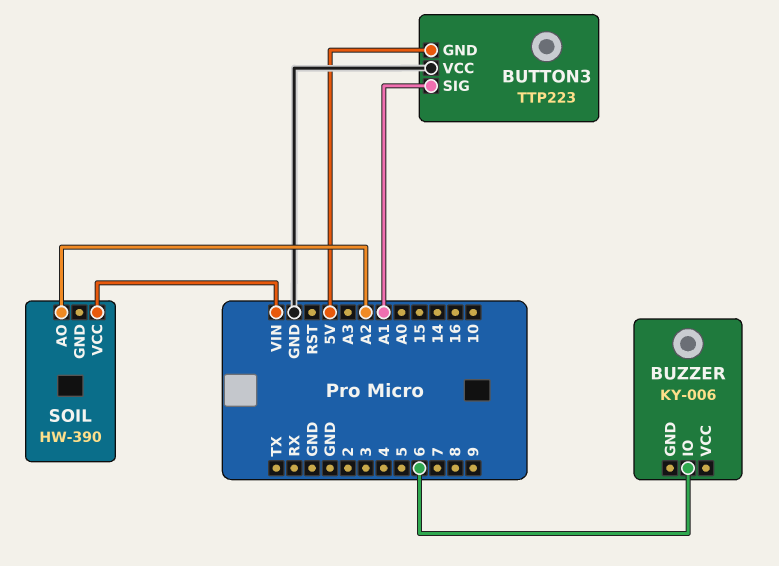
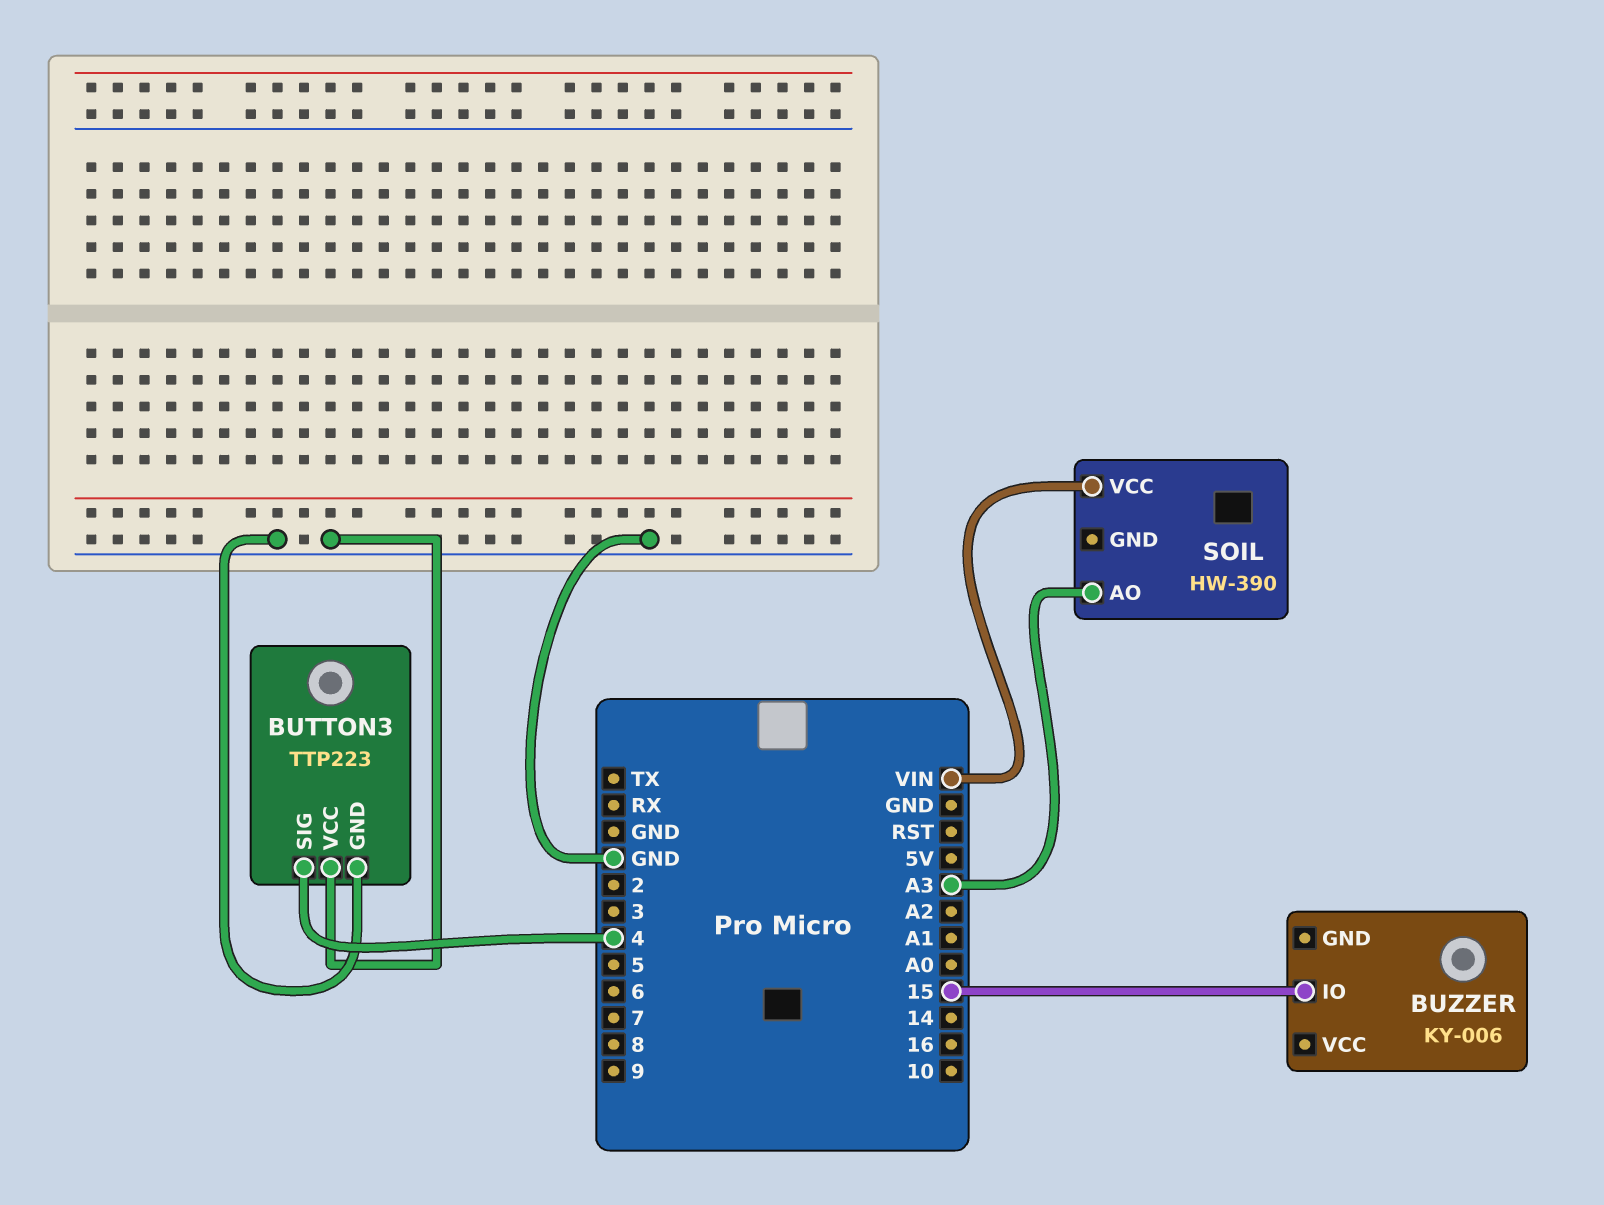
BUTTON3 pin GND: 5V -> GND
BUTTON3 pin SIG: A1 -> 4
BUZZER pin IO: 6 -> 15
SOIL pin AO: A2 -> A3

